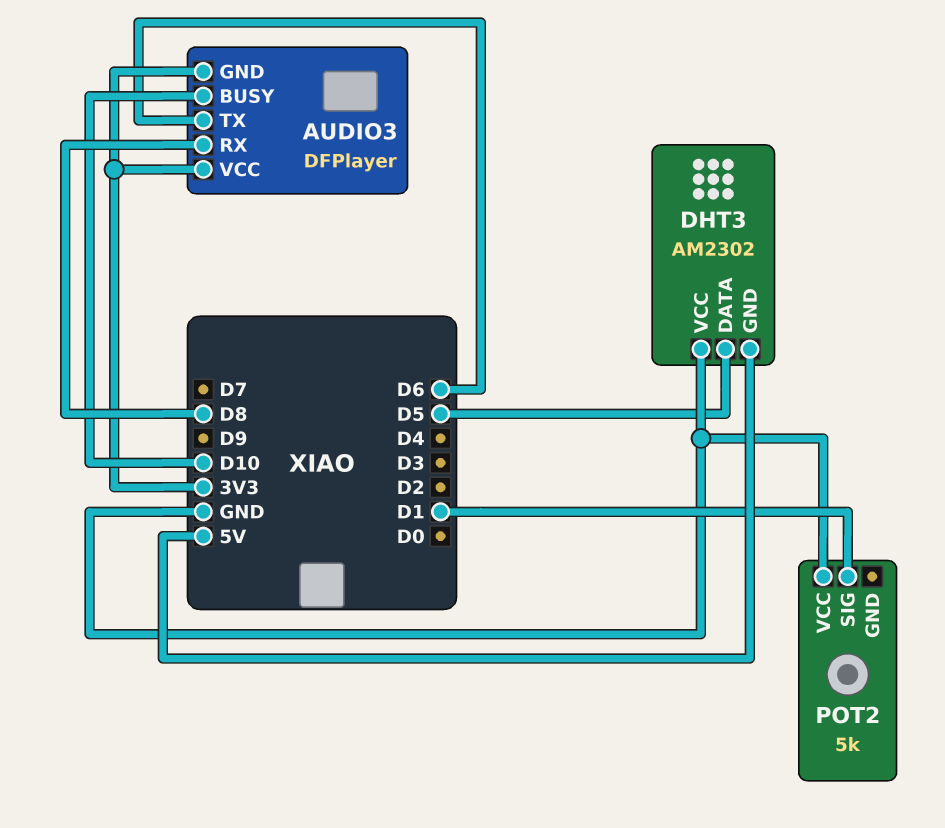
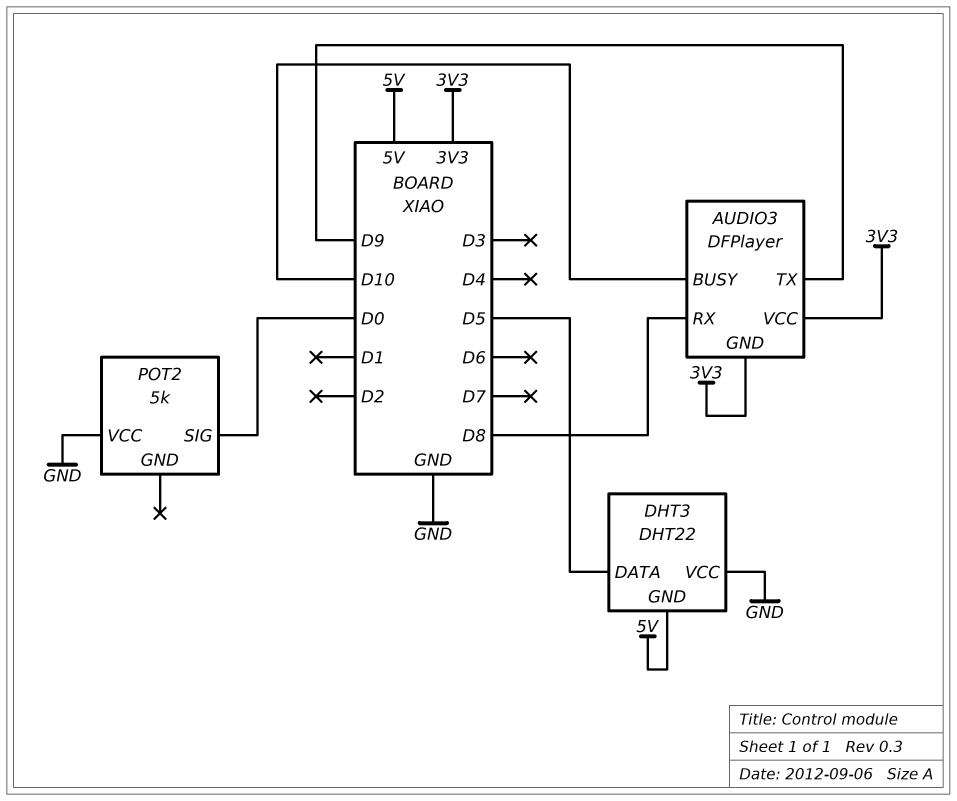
AUDIO3 pin TX: D6 -> D9
DHT3: AM2302 -> DHT22
POT2 pin SIG: D1 -> D0

